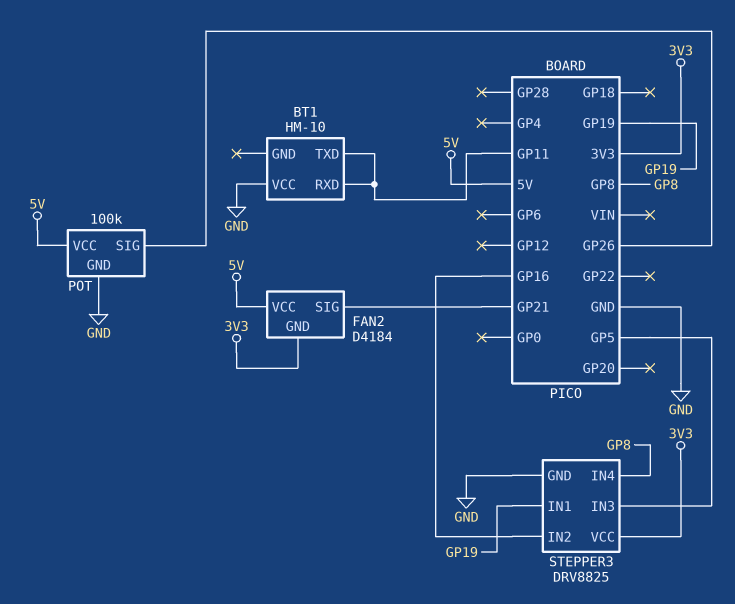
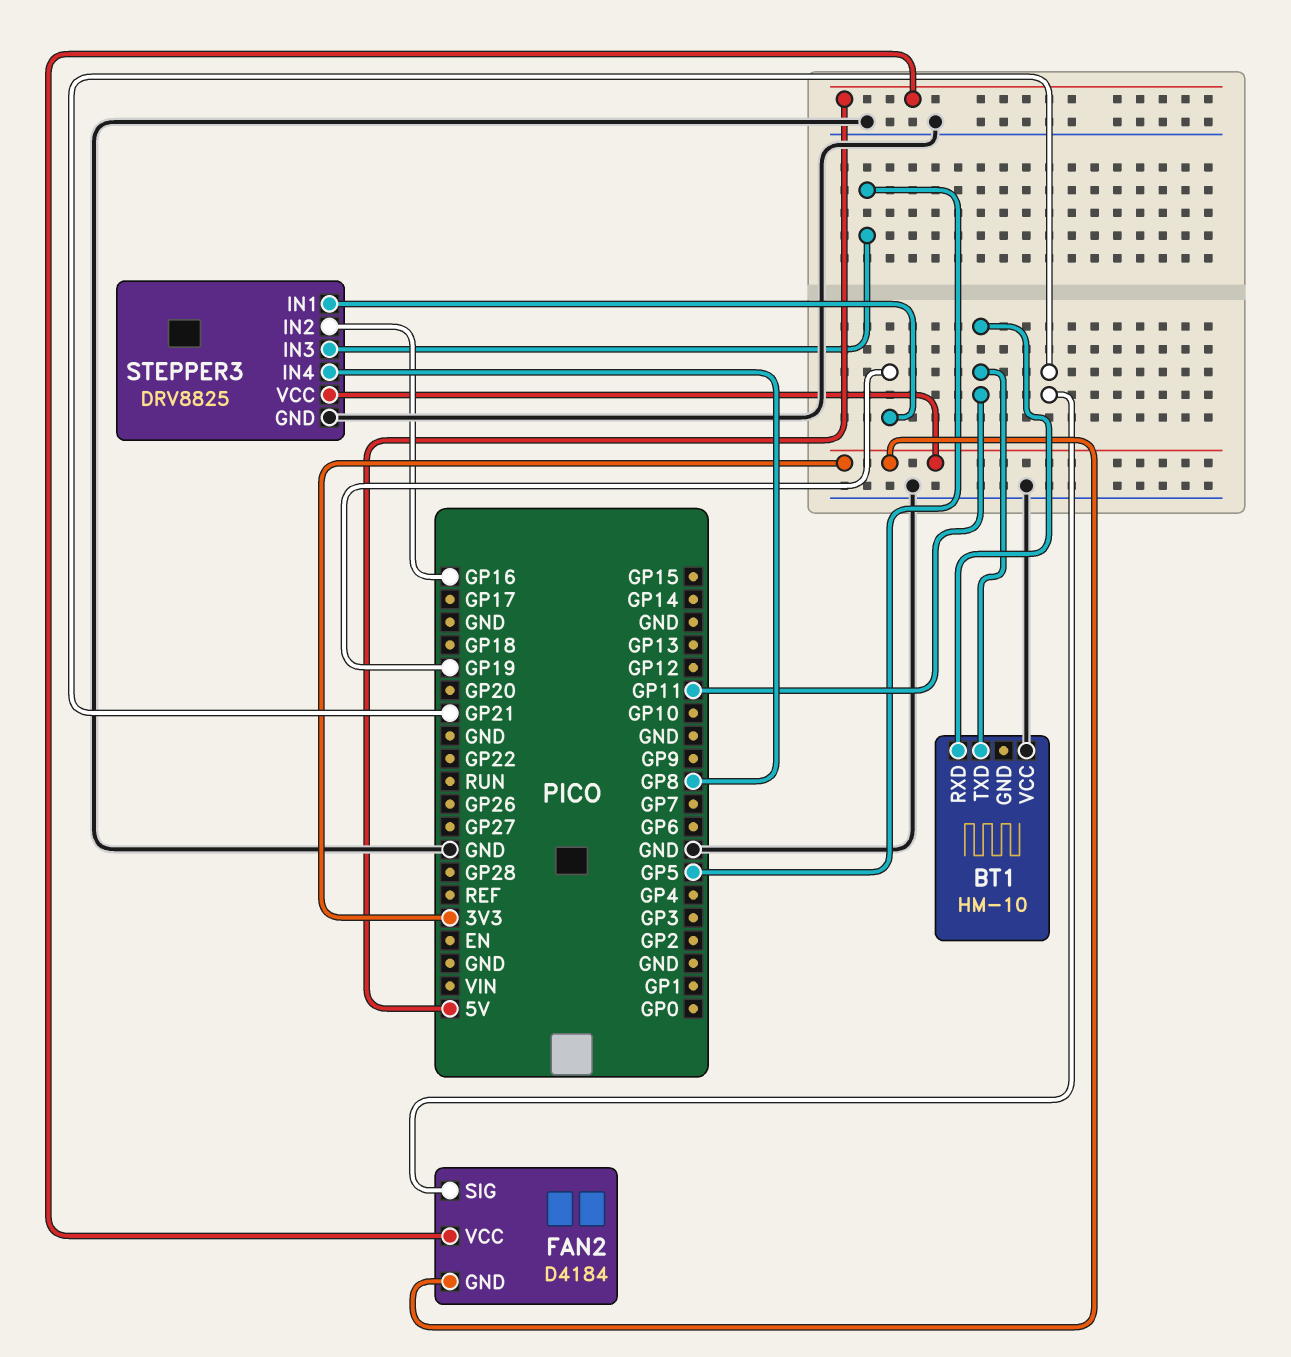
POT: 100k -> none
POT pin GND: GND -> none
POT pin SIG: GP26 -> none
POT pin VCC: 5V -> none

